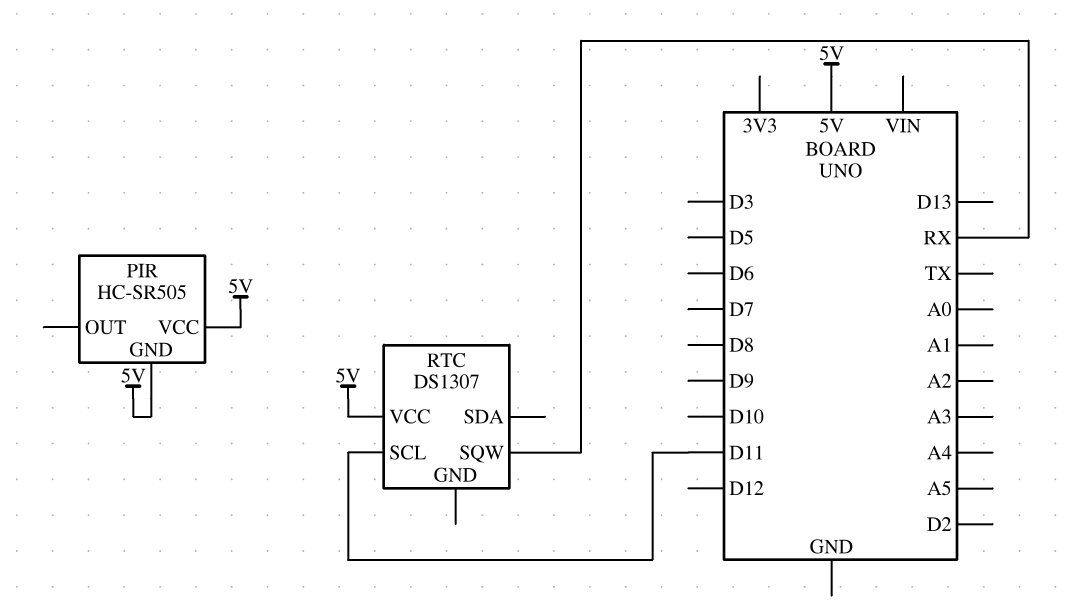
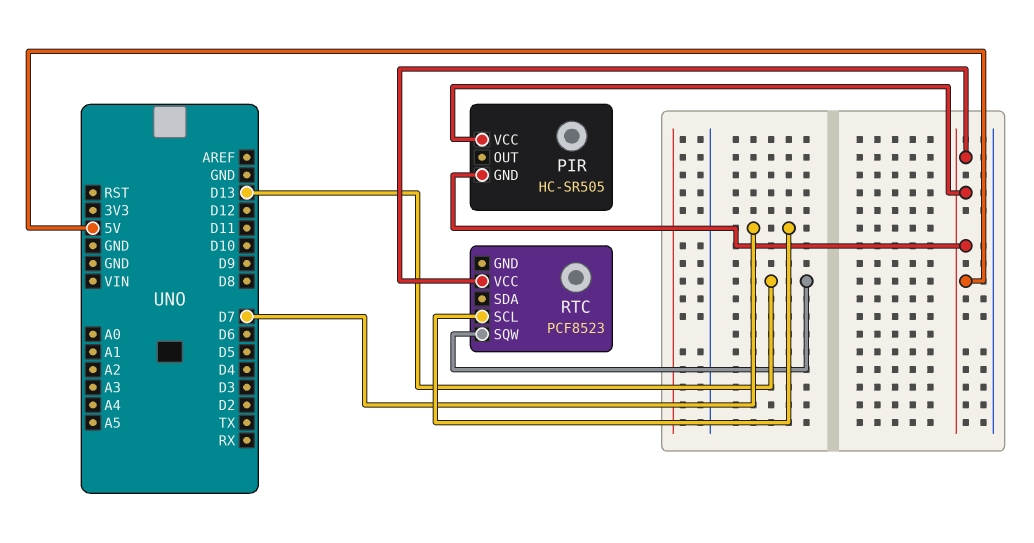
RTC: DS1307 -> PCF8523
RTC pin SCL: D11 -> D7
RTC pin SQW: RX -> D13

